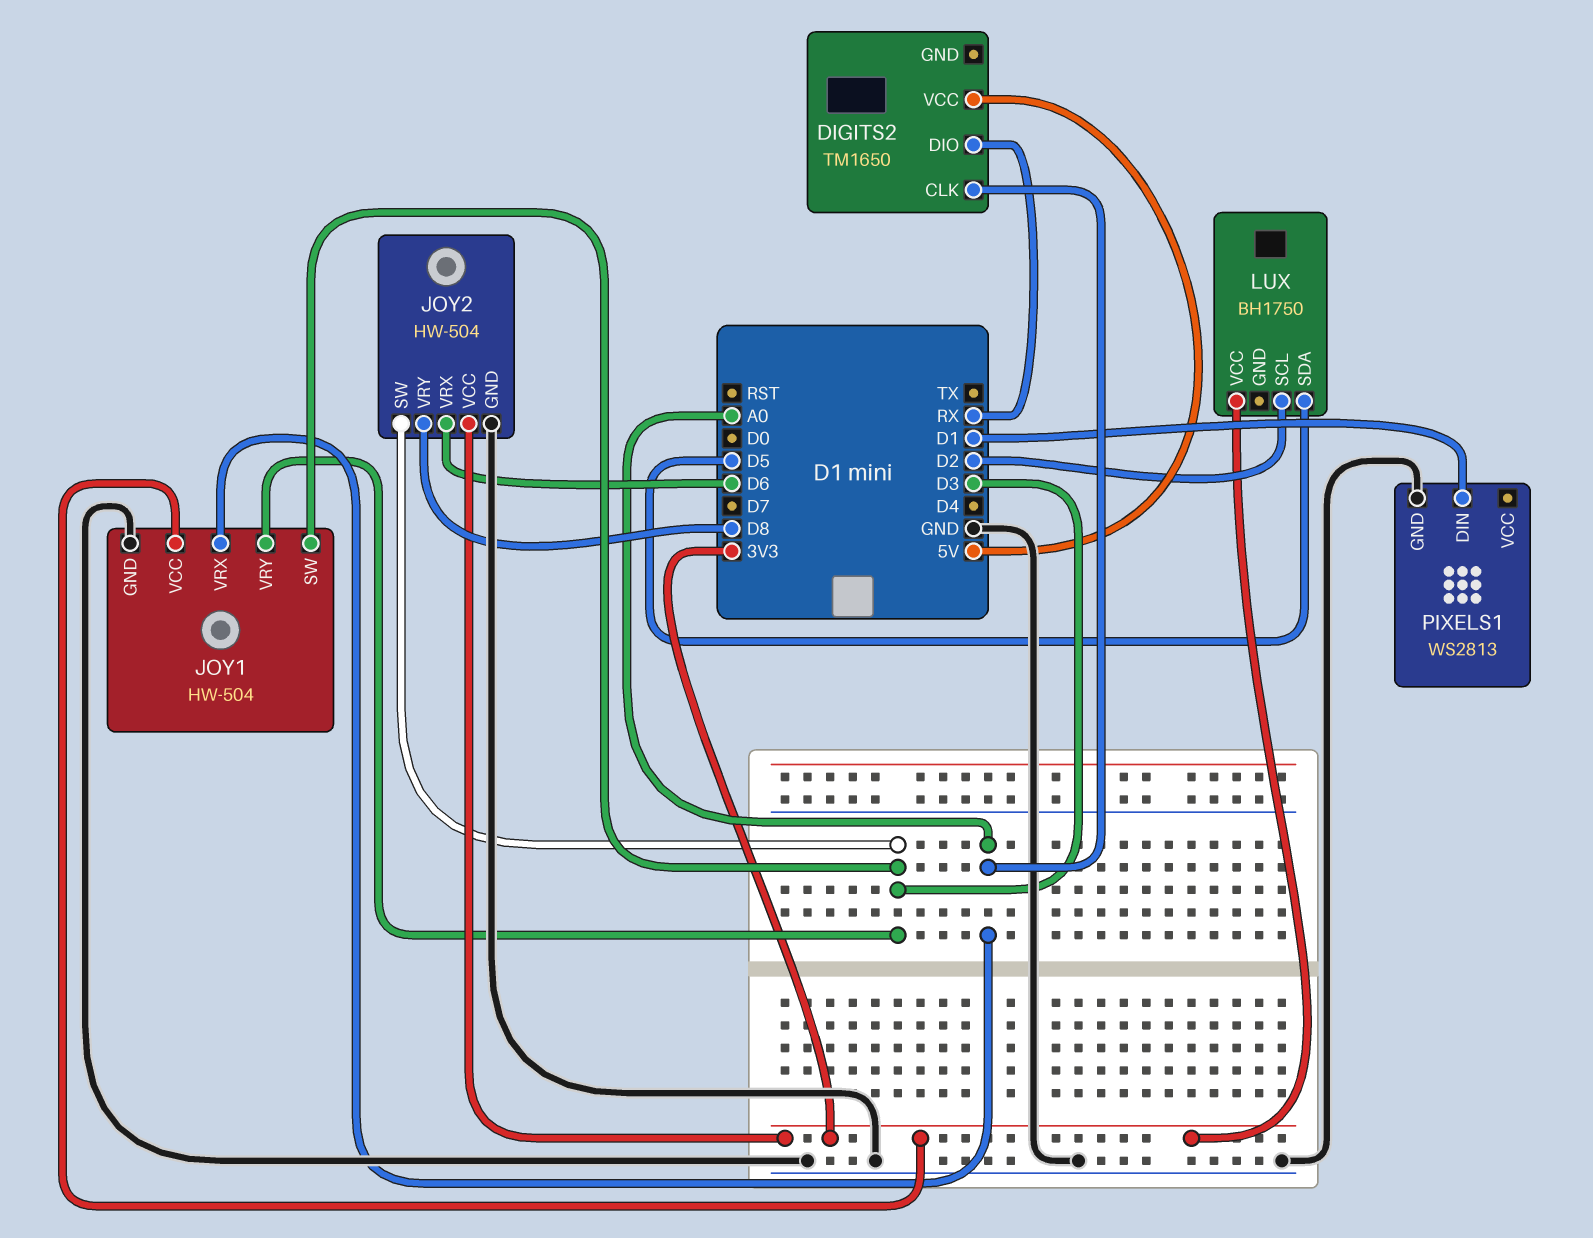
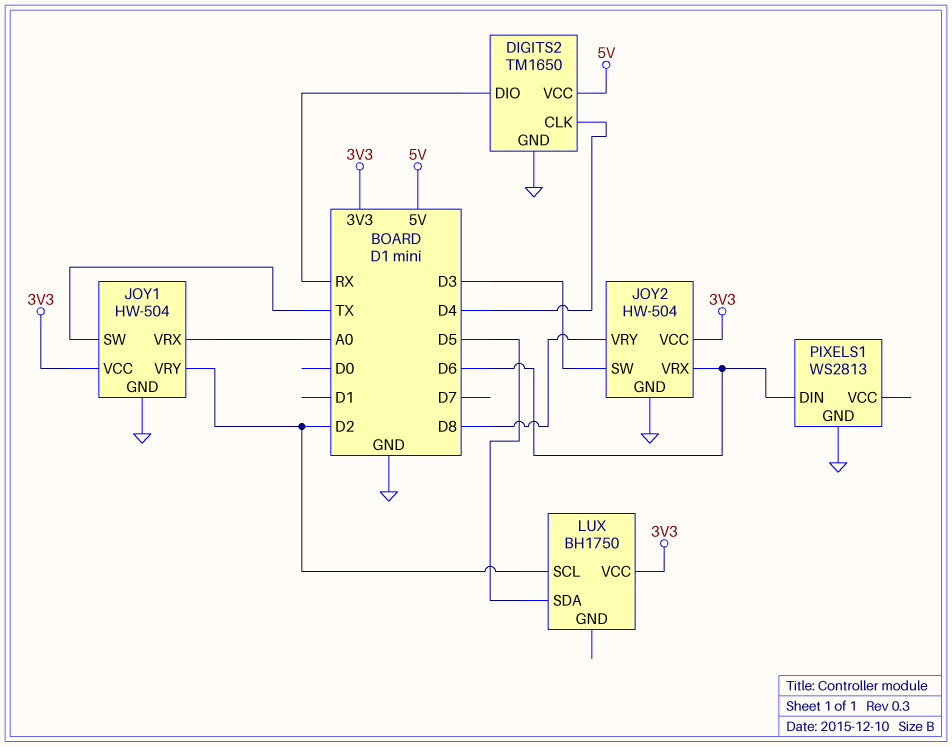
DIGITS2 pin CLK: A0 -> D4
DIGITS2 pin GND: none -> GND
JOY1 pin SW: D3 -> TX
JOY1 pin VRY: D3 -> D2
PIXELS1 pin DIN: D1 -> D6

